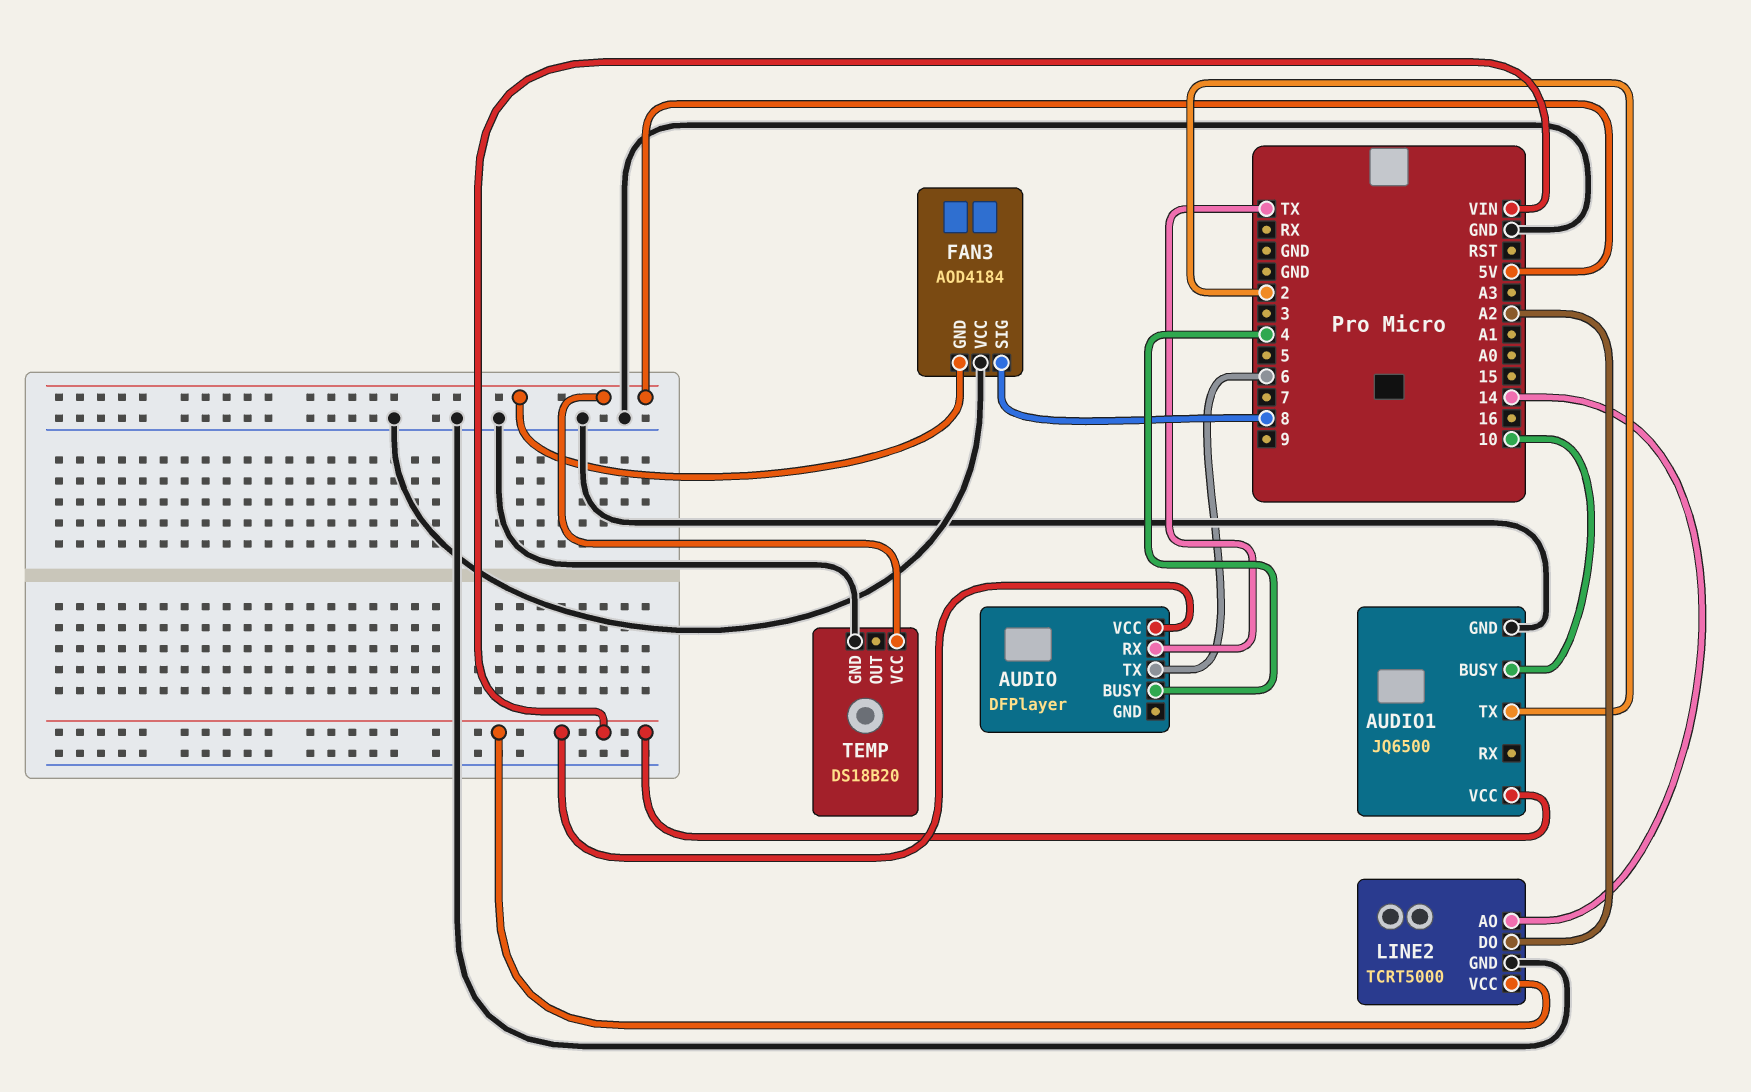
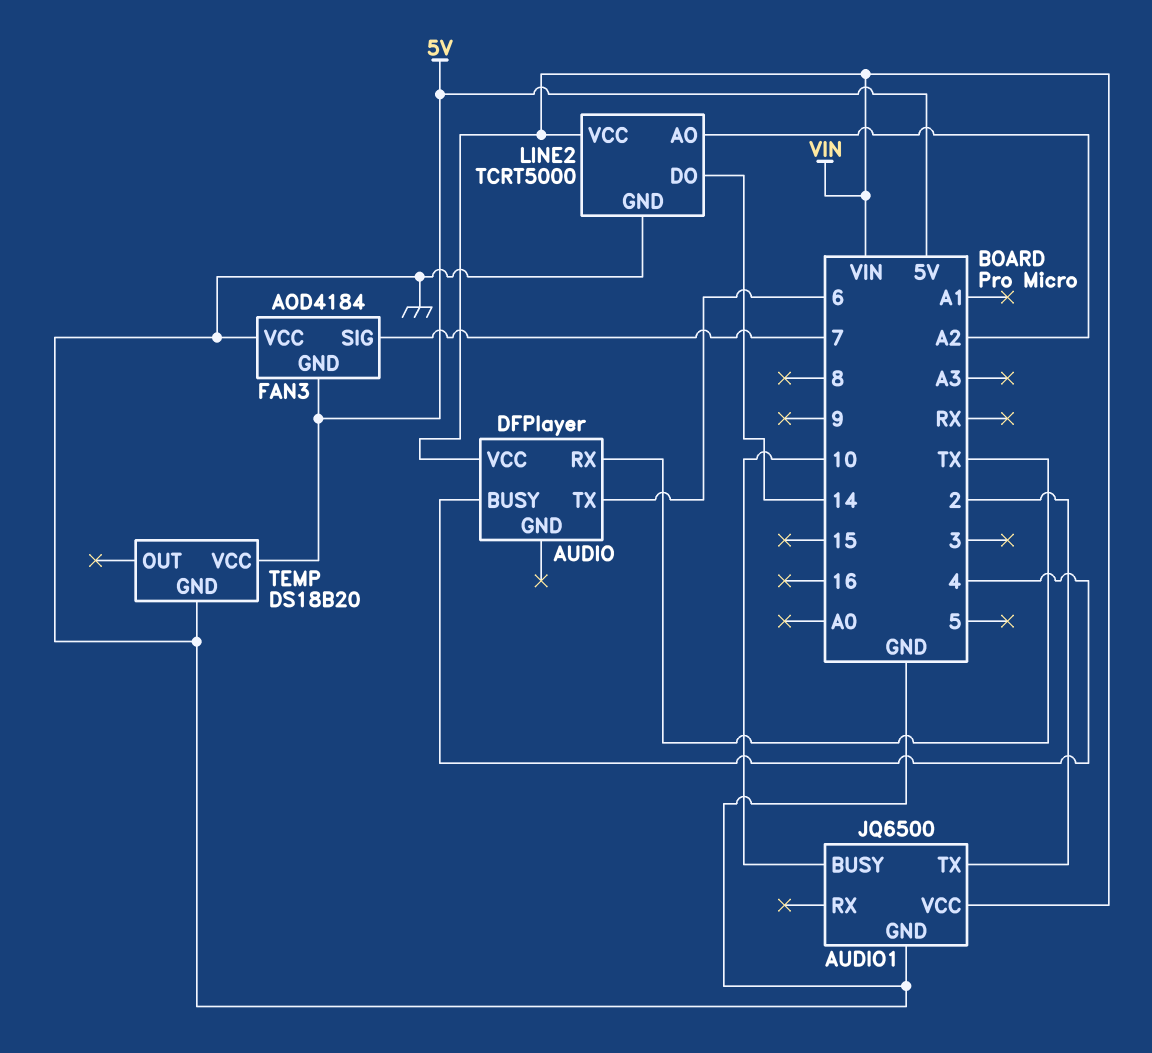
FAN3 pin SIG: 8 -> 7
LINE2 pin AO: 14 -> A2
LINE2 pin DO: A2 -> 14

